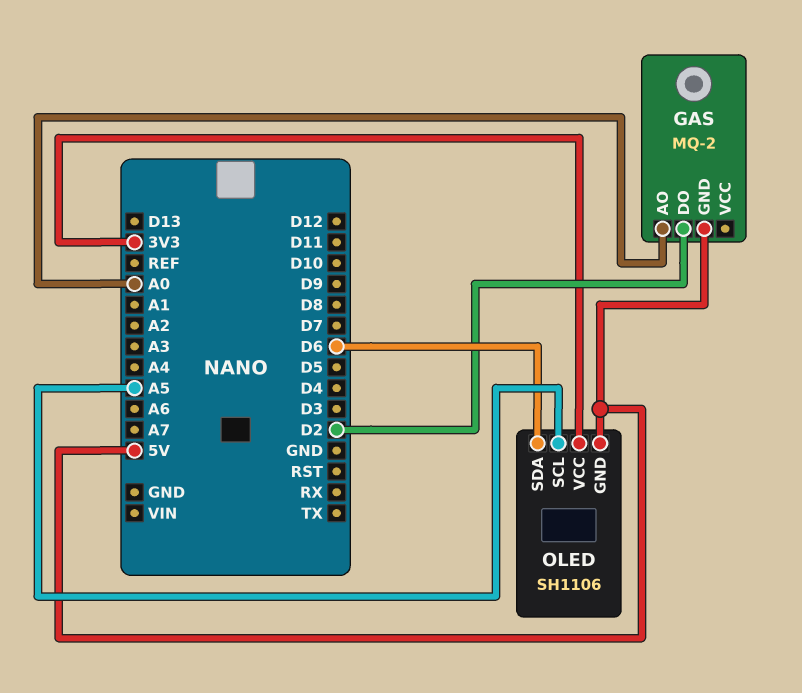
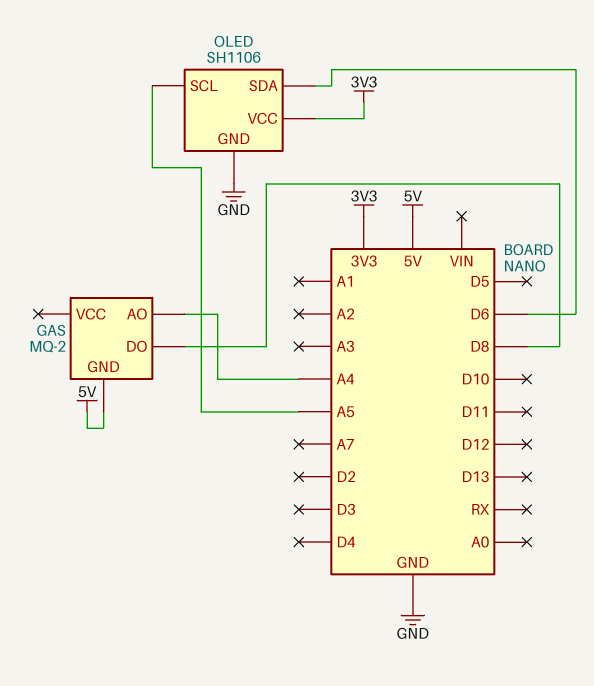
GAS pin AO: A0 -> A4
GAS pin DO: D2 -> D8
OLED pin GND: 5V -> GND

